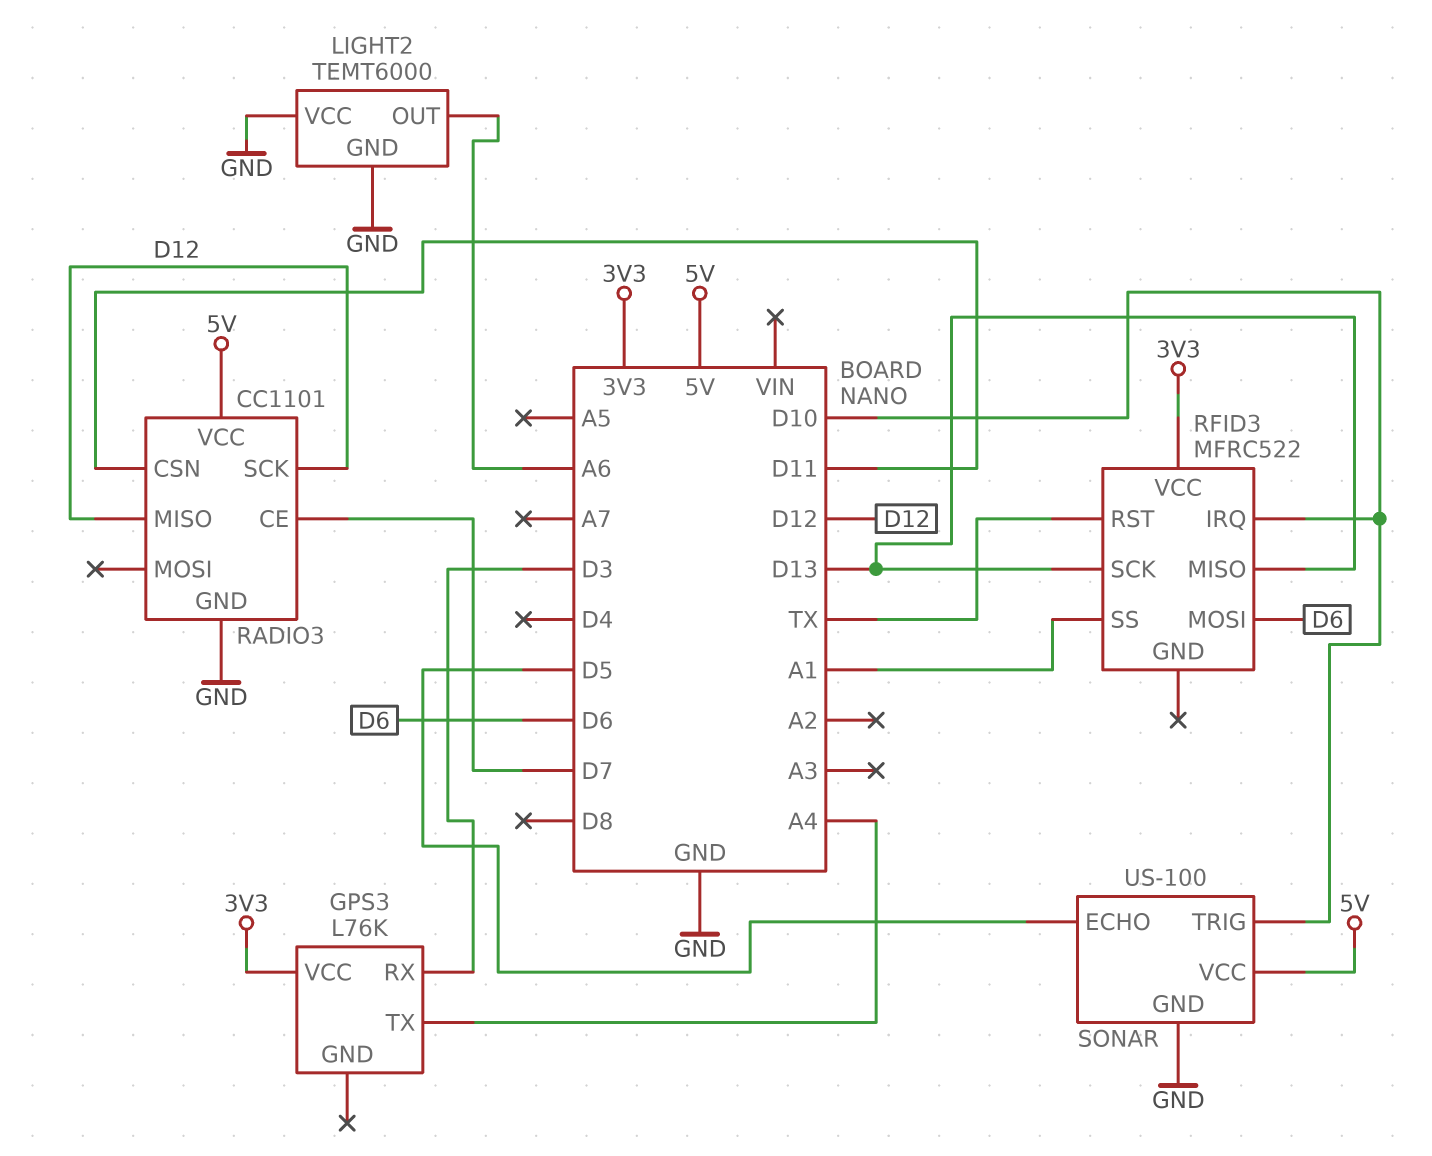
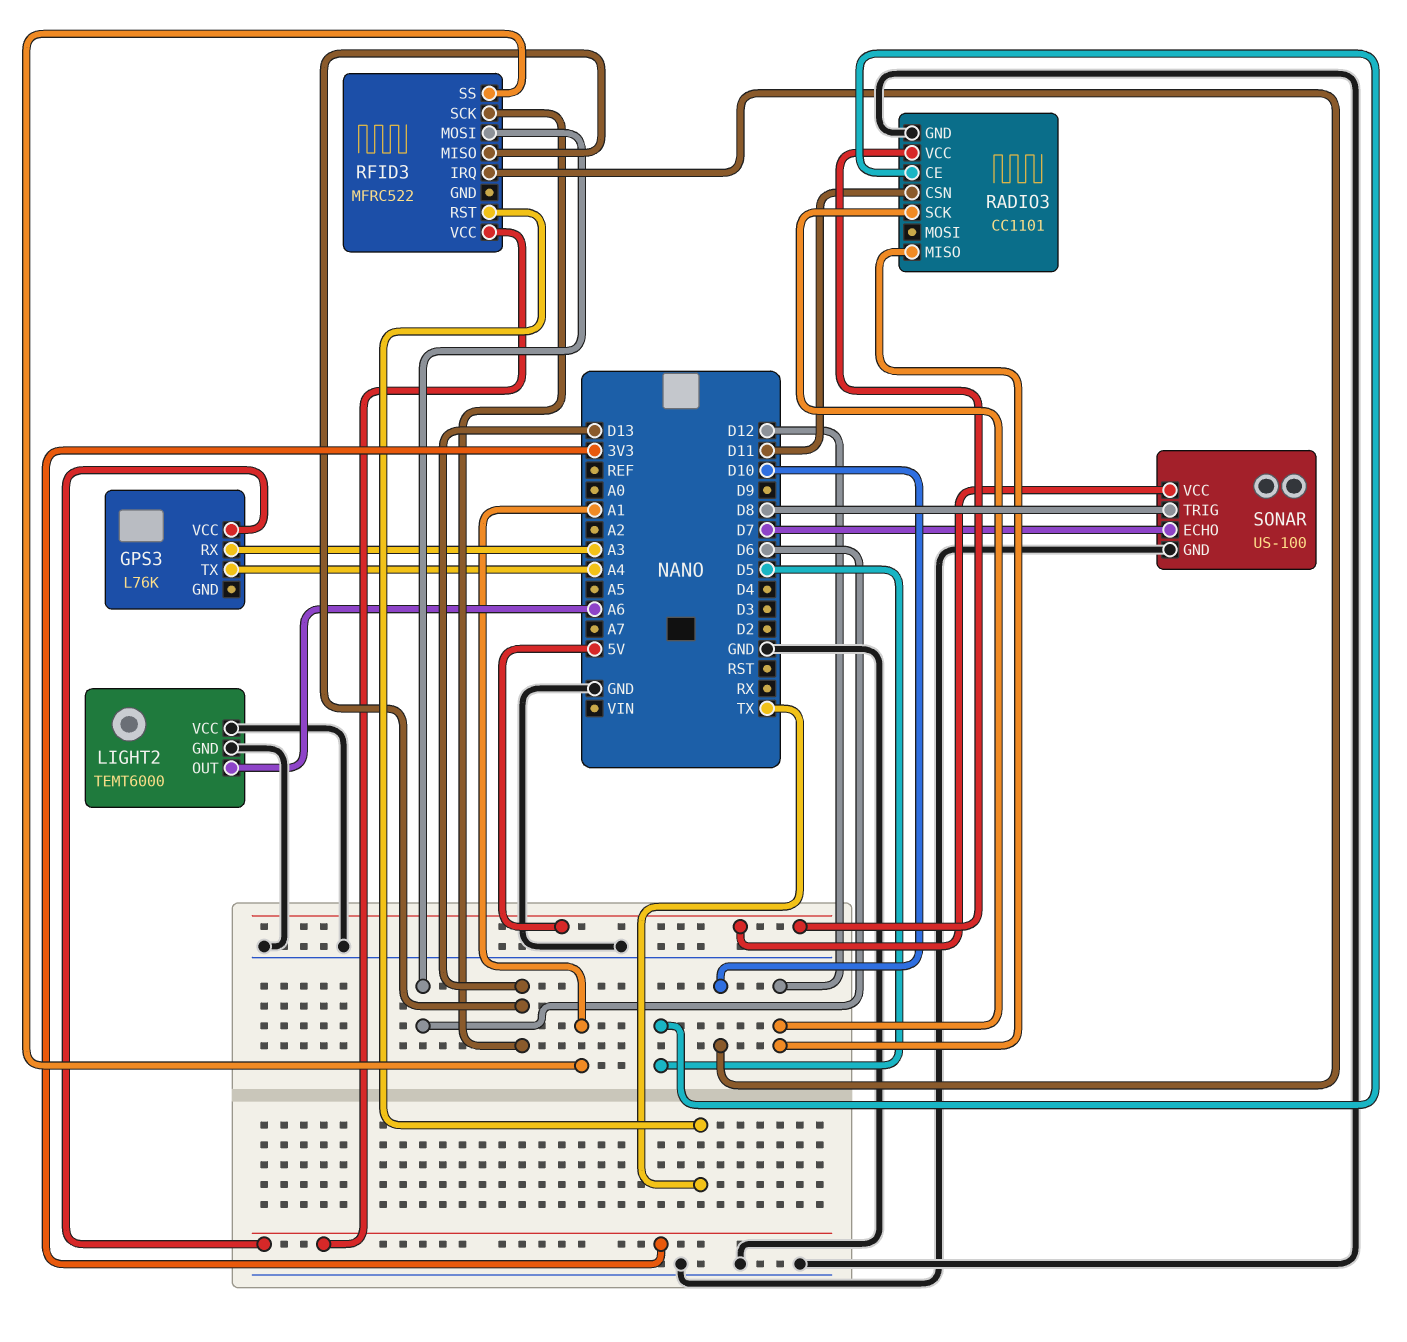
GPS3 pin RX: D3 -> A3
RADIO3 pin CE: D7 -> D5
SONAR pin ECHO: D5 -> D7
SONAR pin TRIG: D10 -> D8

